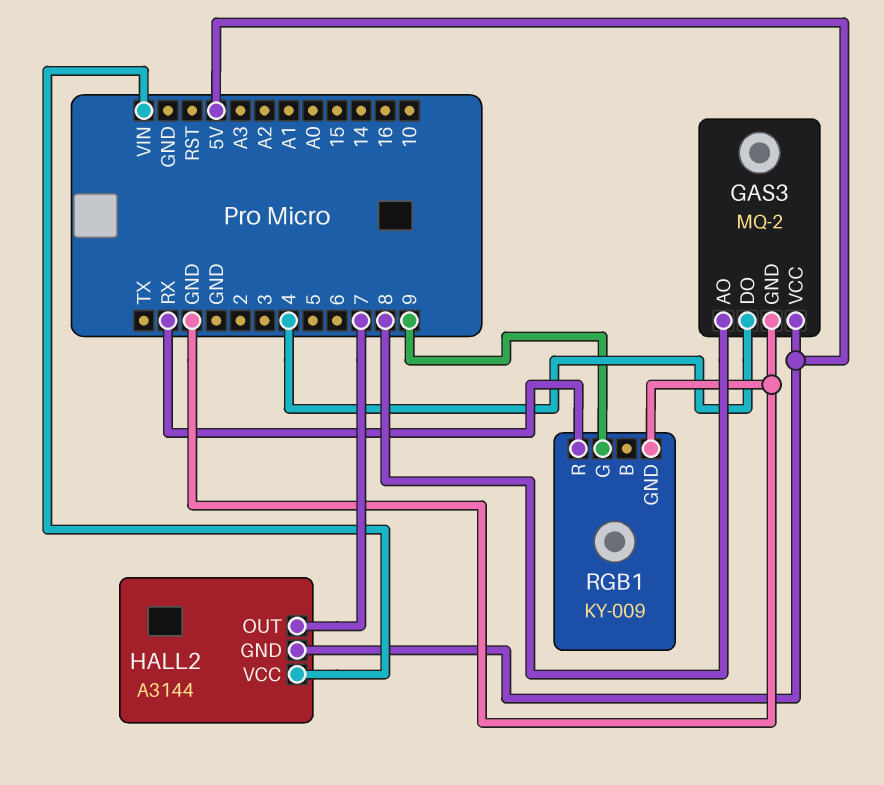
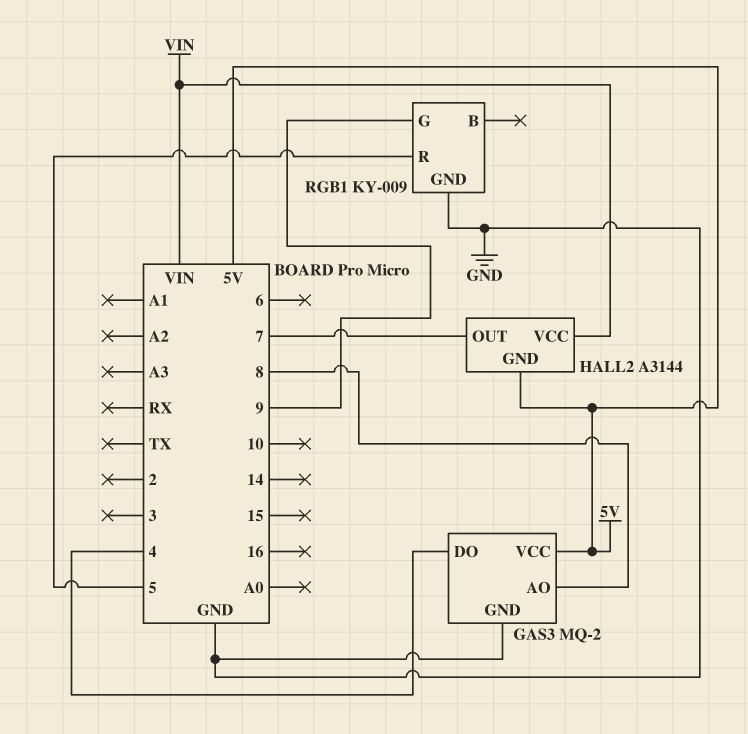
RGB1 pin R: RX -> 5

